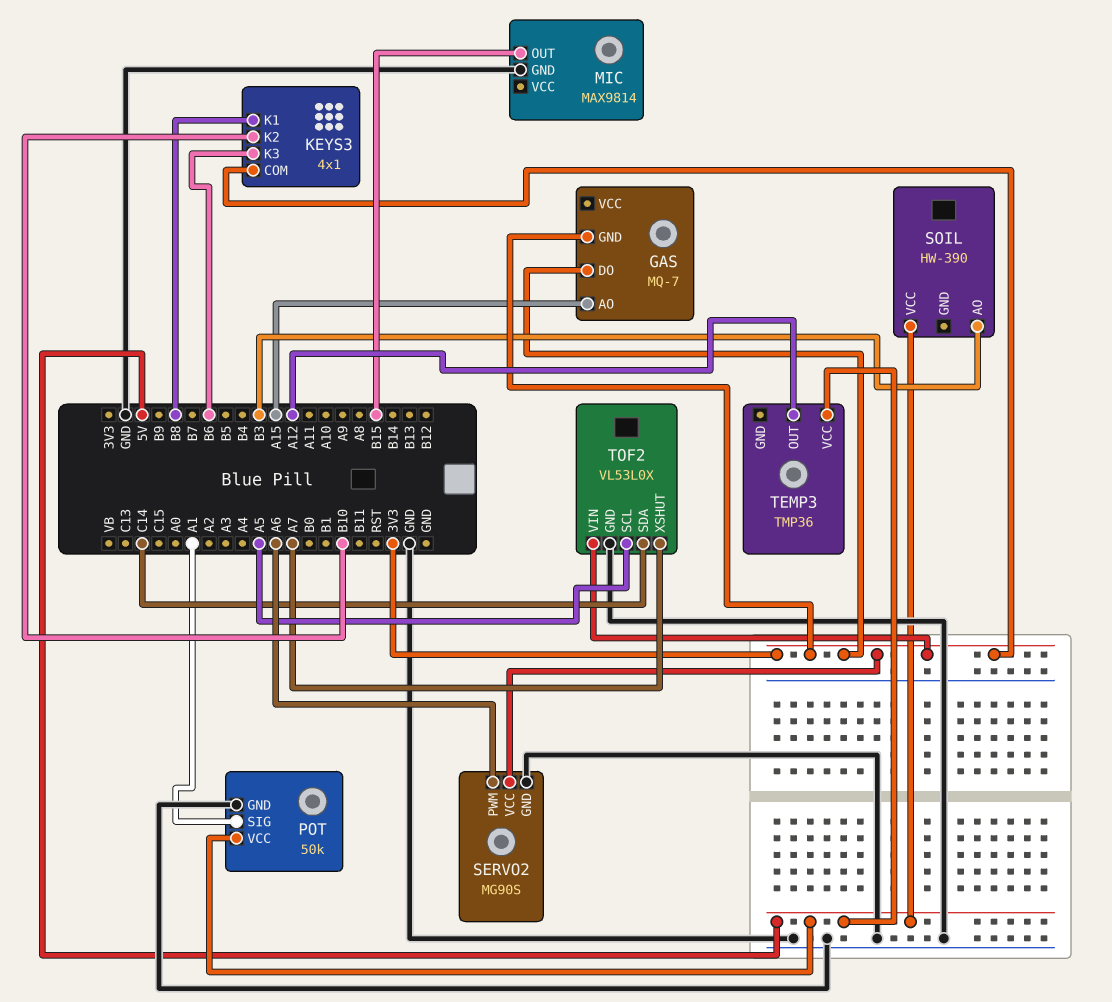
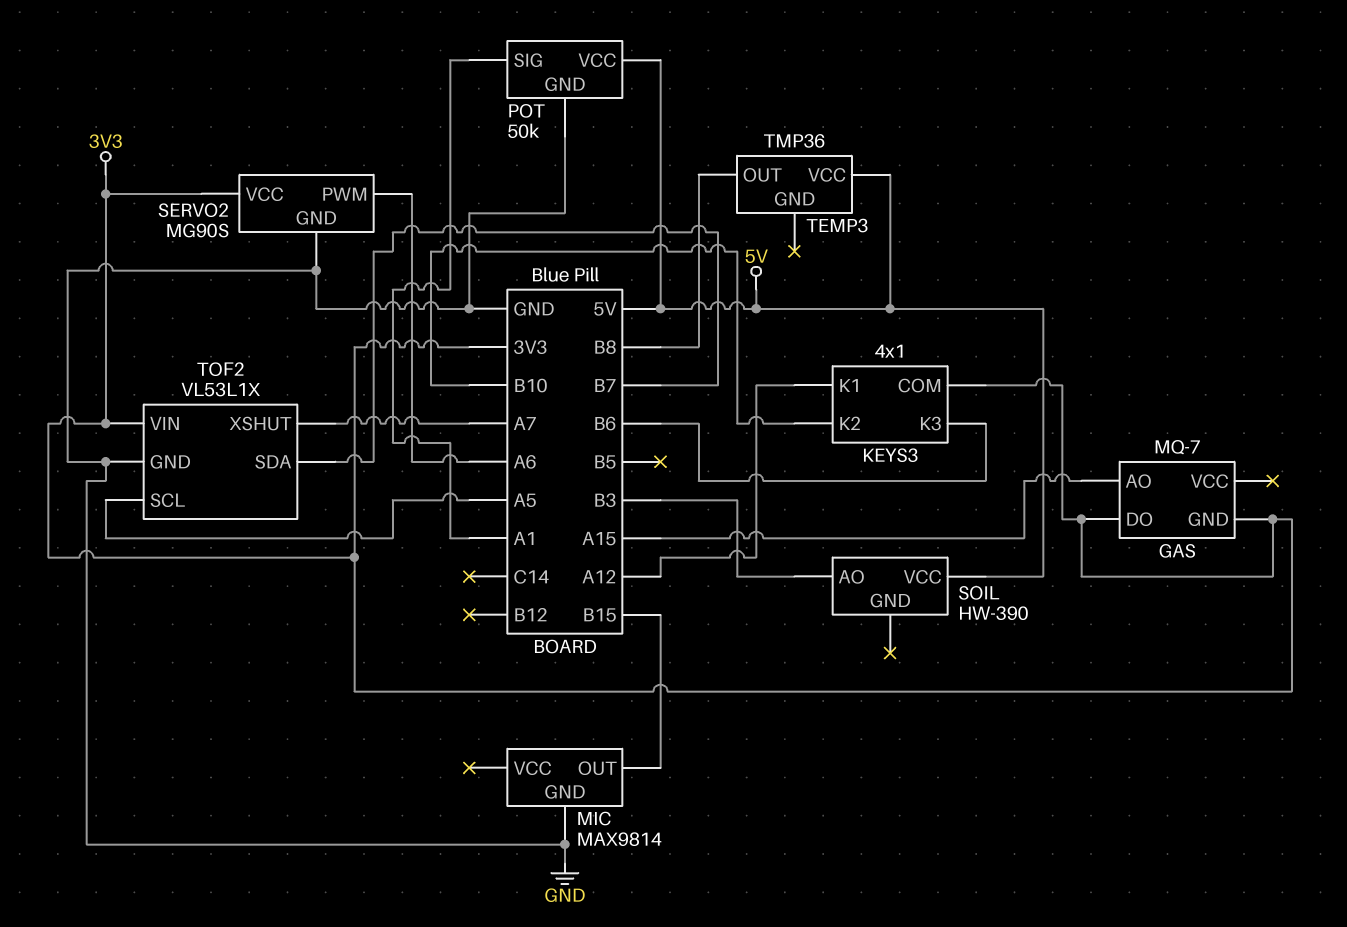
KEYS3 pin K1: B8 -> A12
TEMP3 pin OUT: A12 -> B8
TOF2: VL53L0X -> VL53L1X
TOF2 pin SDA: C14 -> B7

